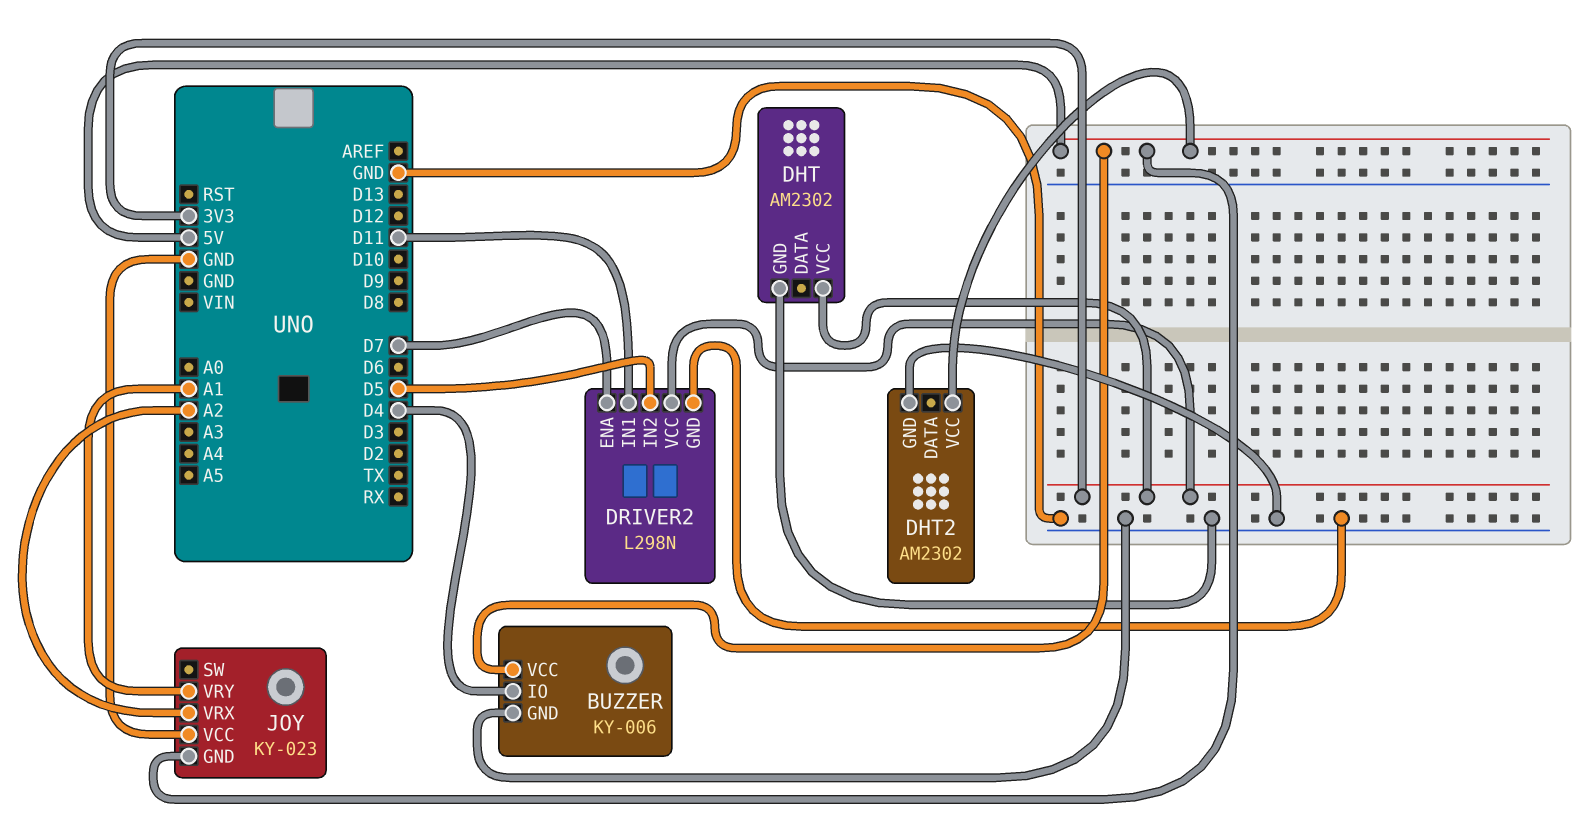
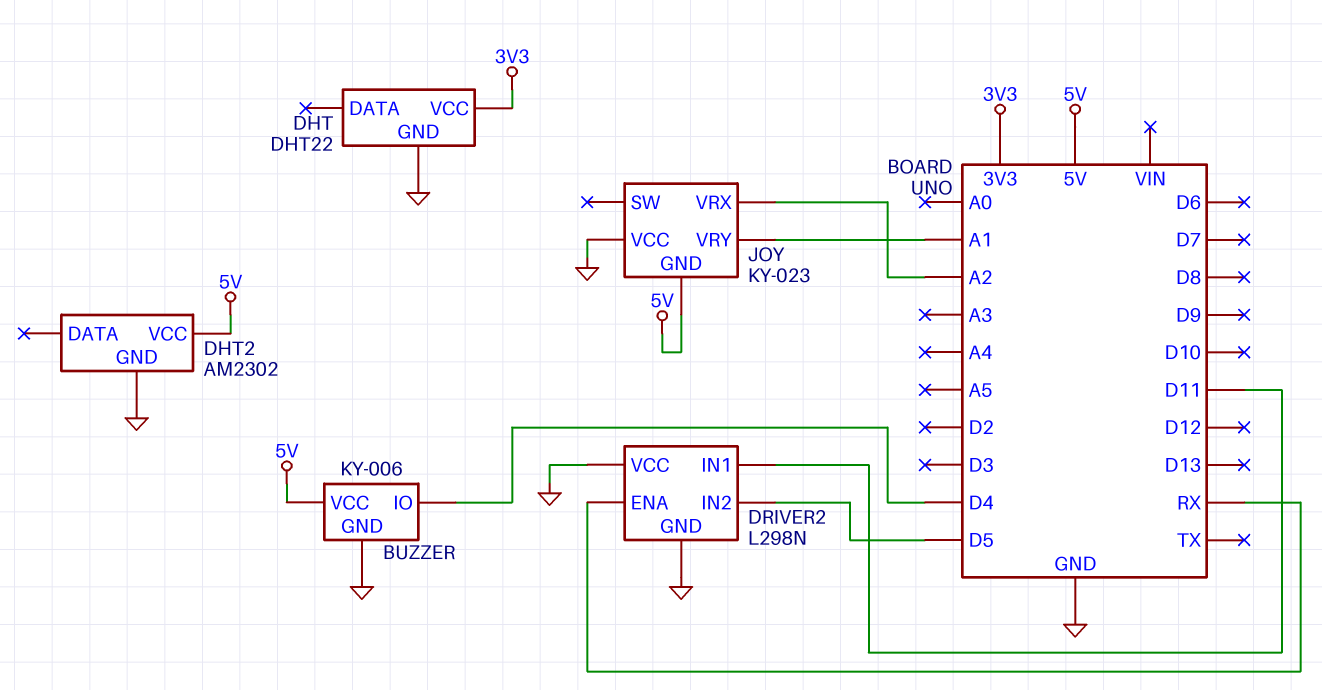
DHT: AM2302 -> DHT22
DRIVER2 pin ENA: D7 -> RX
DRIVER2 pin VCC: 3V3 -> GND

